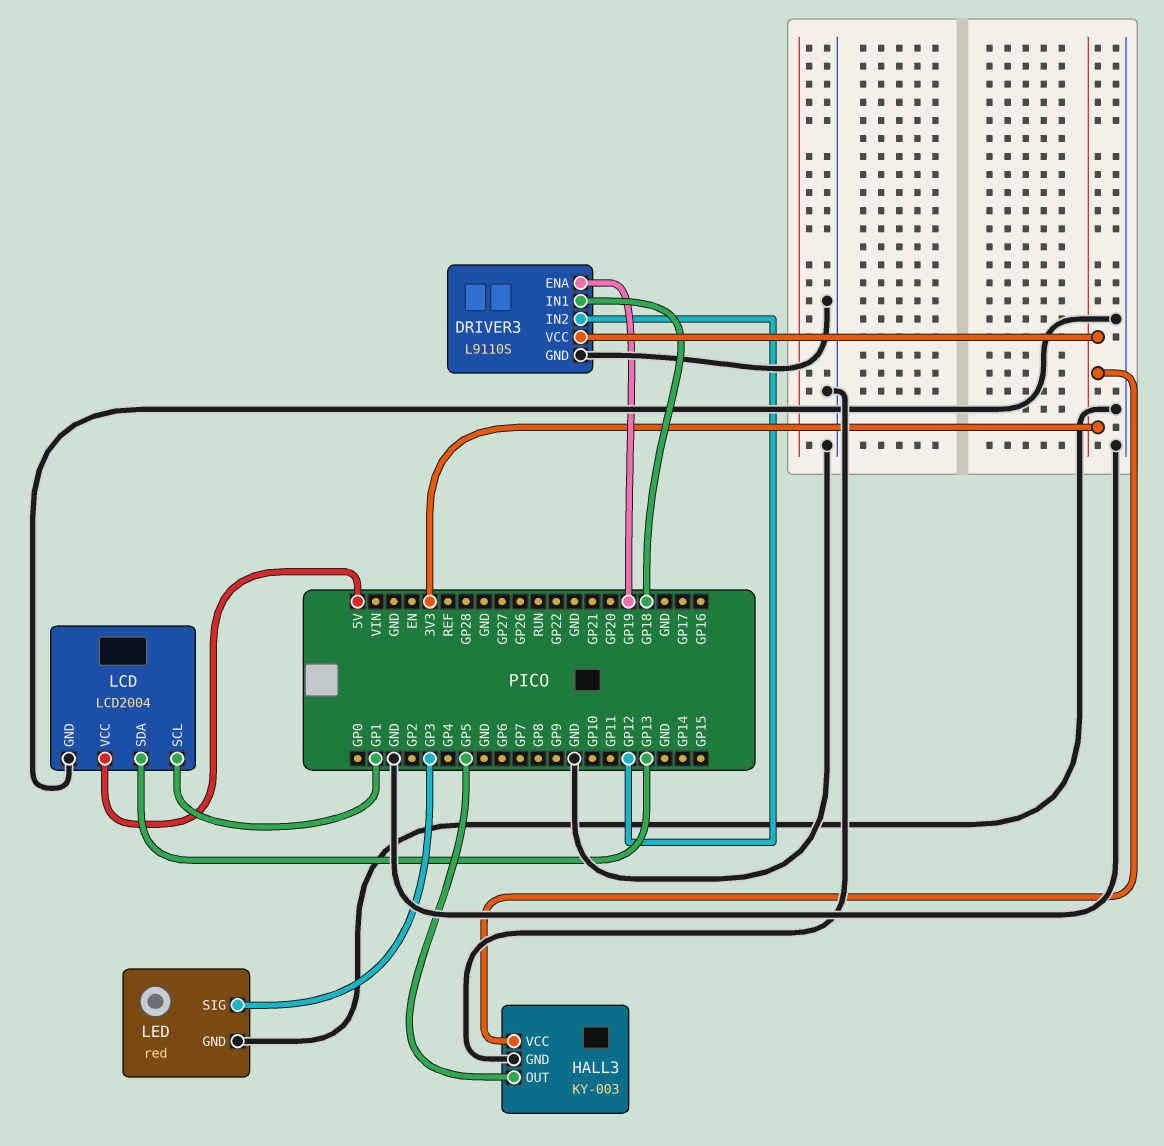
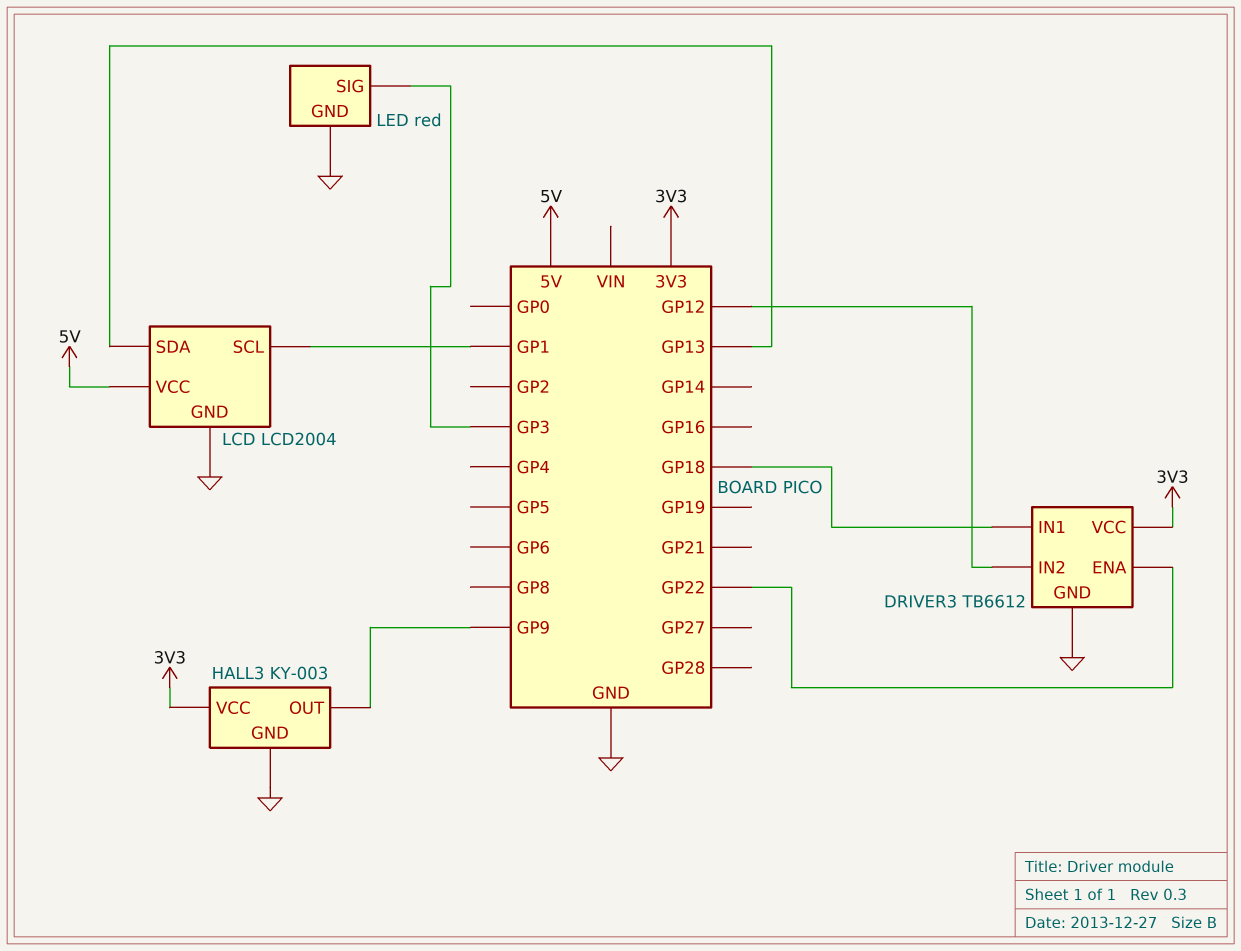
DRIVER3: L9110S -> TB6612
DRIVER3 pin ENA: GP19 -> GP22
HALL3 pin OUT: GP5 -> GP9

